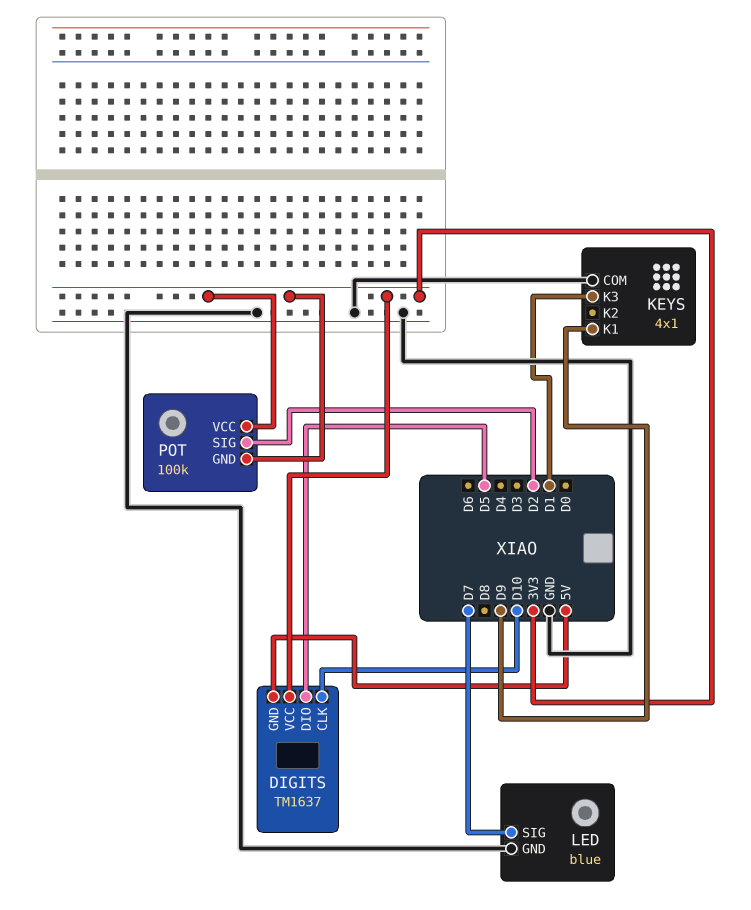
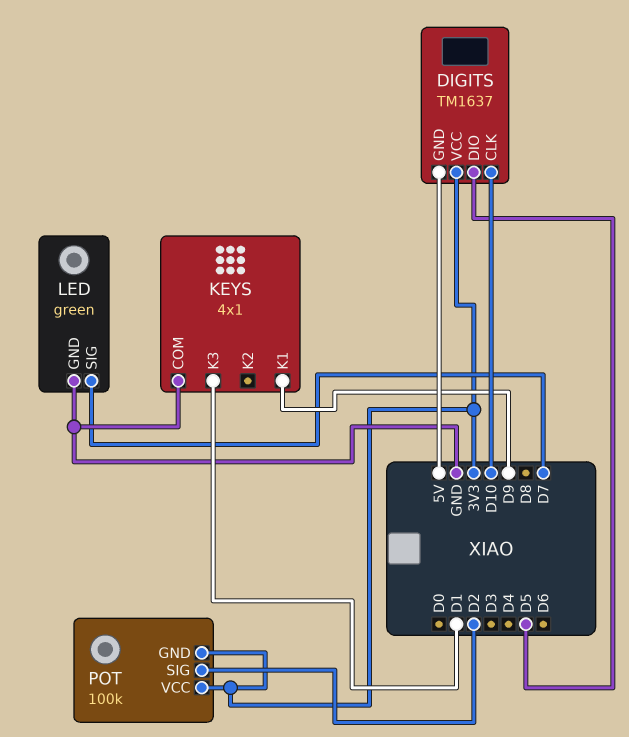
LED: blue -> green

